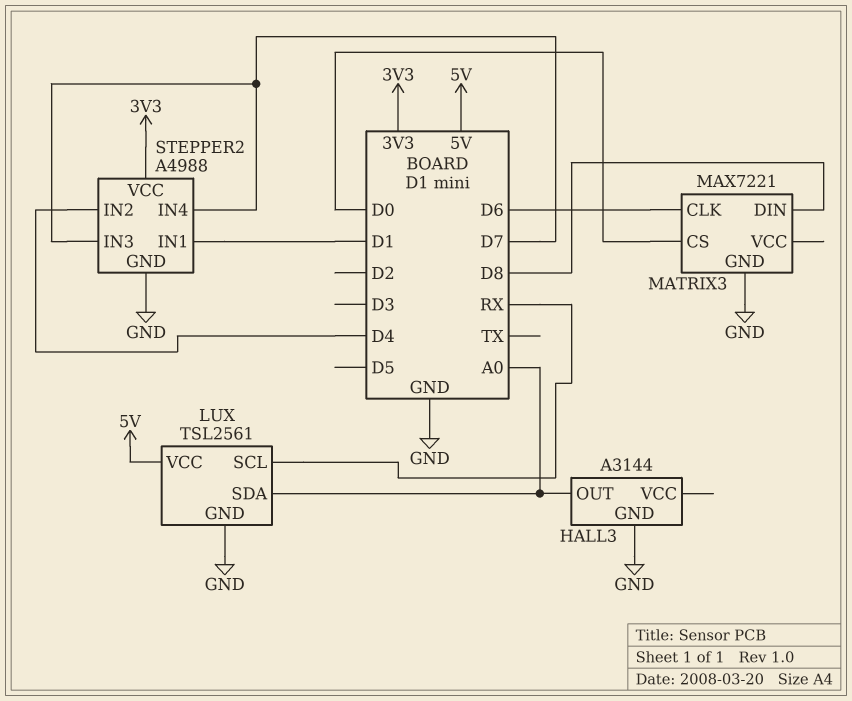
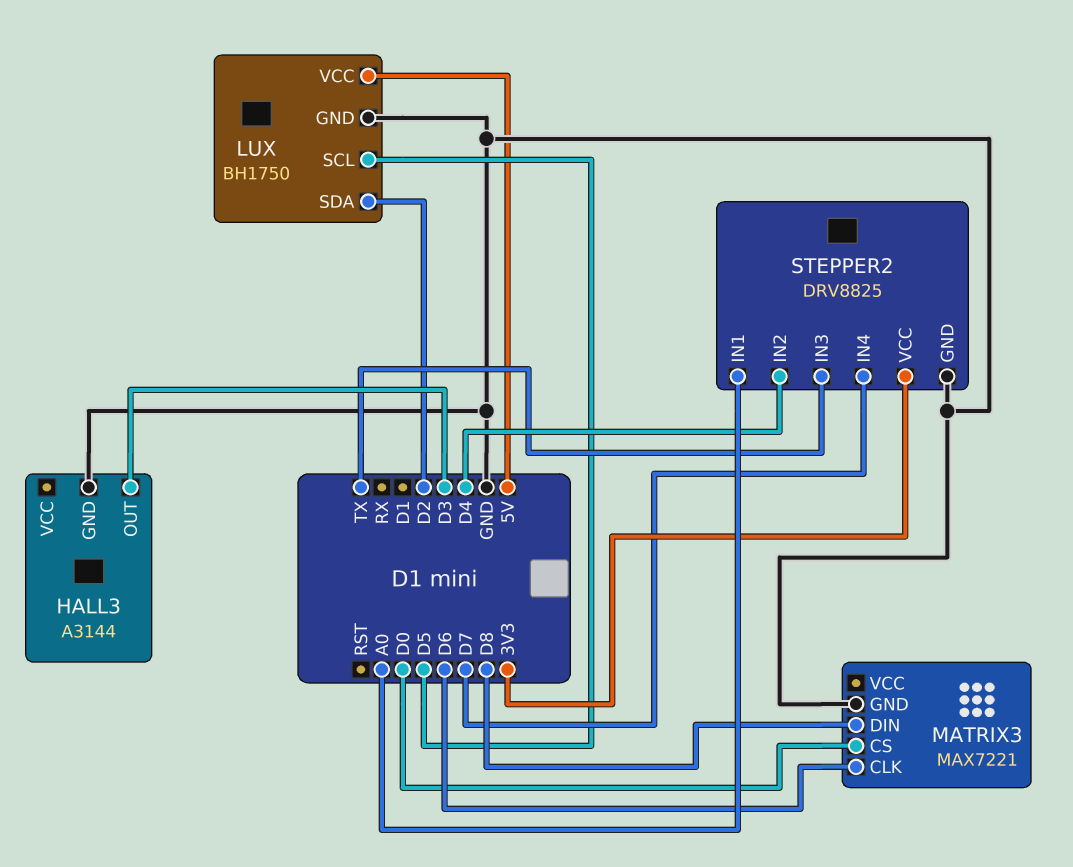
HALL3 pin OUT: A0 -> D3
LUX: TSL2561 -> BH1750
LUX pin SCL: RX -> D5
LUX pin SDA: A0 -> D2
STEPPER2: A4988 -> DRV8825
STEPPER2 pin IN1: D1 -> A0
STEPPER2 pin IN3: D7 -> TX

